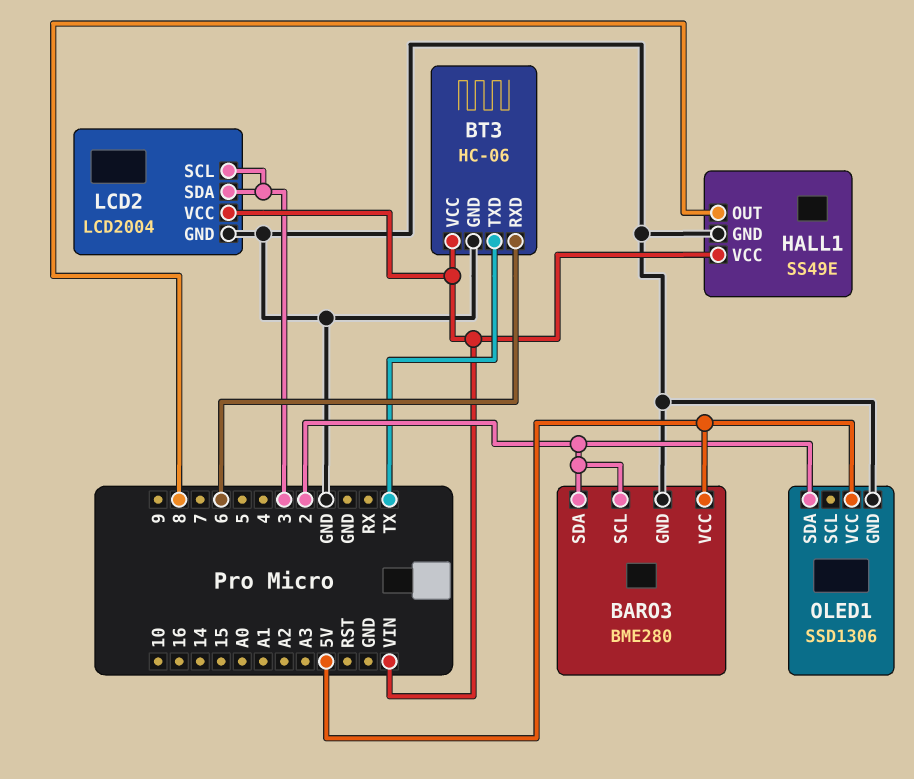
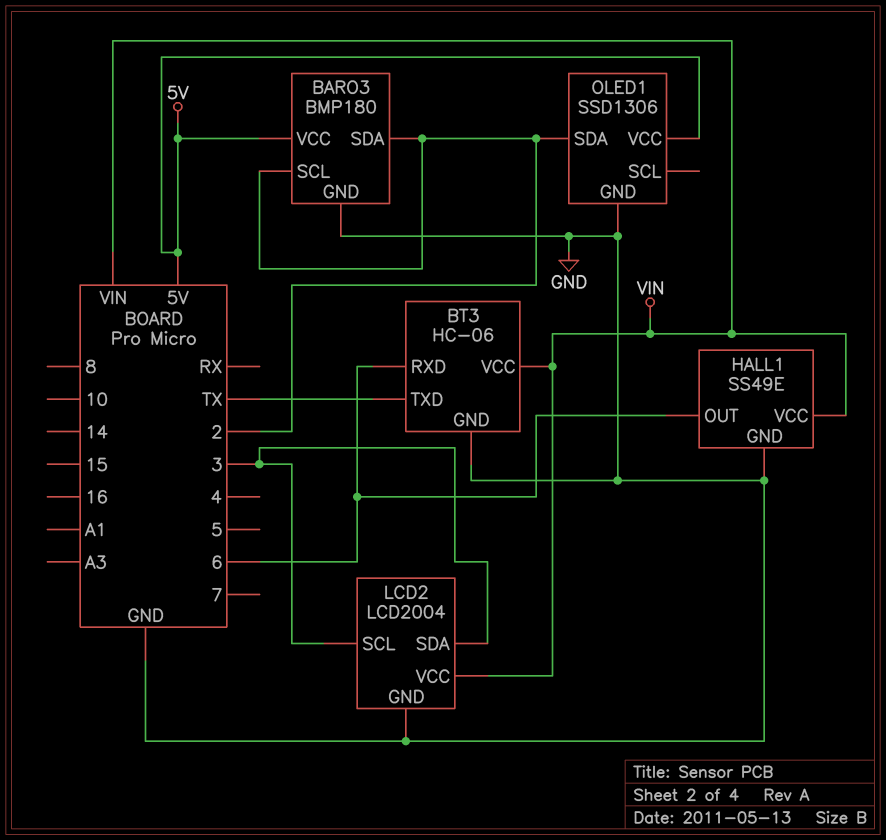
BARO3: BME280 -> BMP180
HALL1 pin OUT: 8 -> 6

